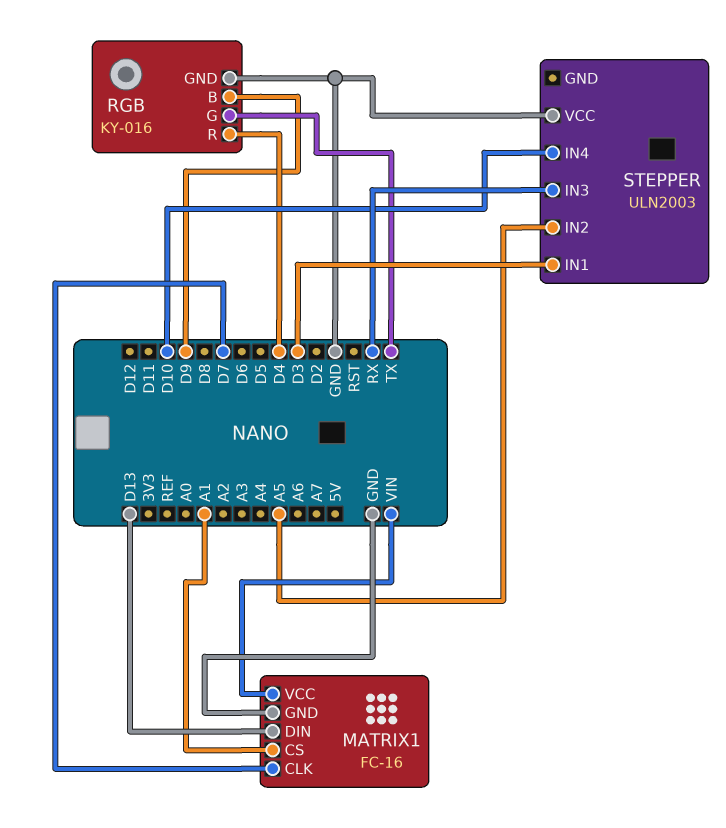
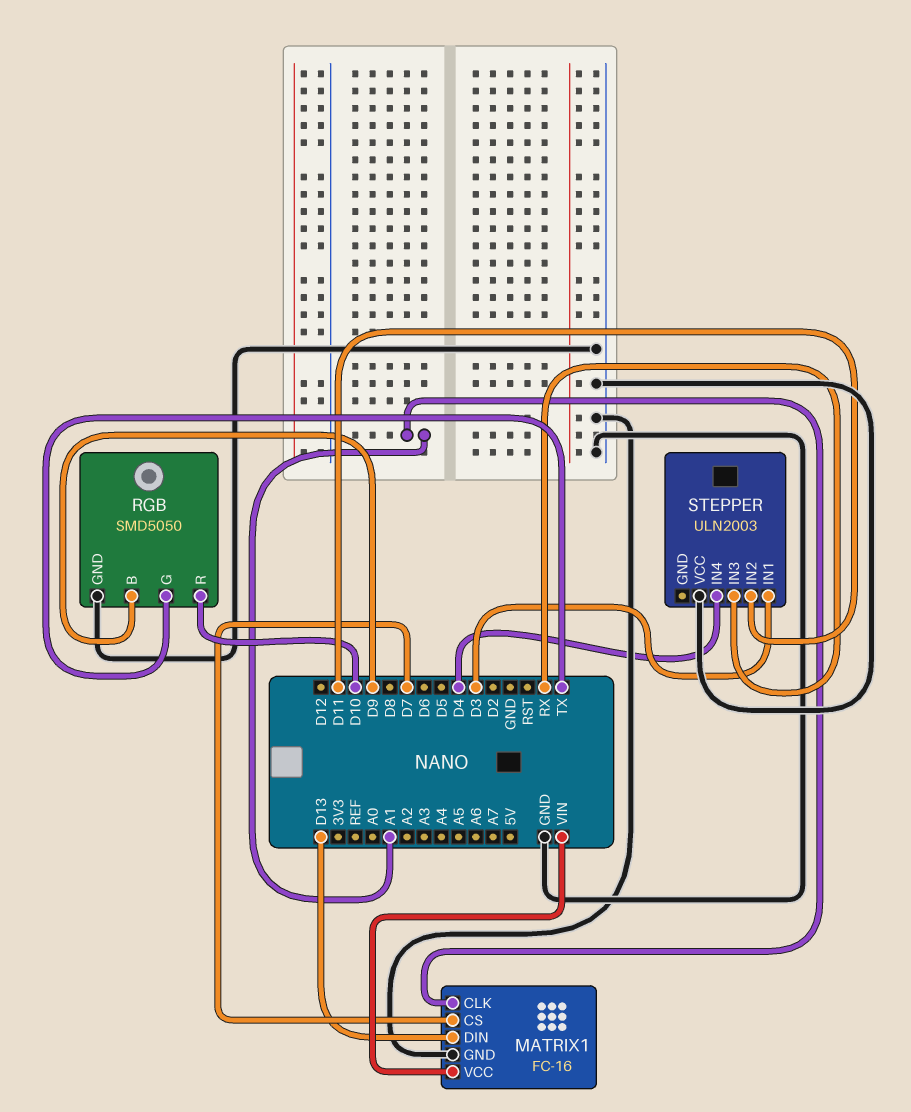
MATRIX1 pin CLK: D7 -> A1
MATRIX1 pin CS: A1 -> D7
RGB: KY-016 -> SMD5050
RGB pin R: D4 -> D10
STEPPER pin IN2: A5 -> D11
STEPPER pin IN4: D10 -> D4

